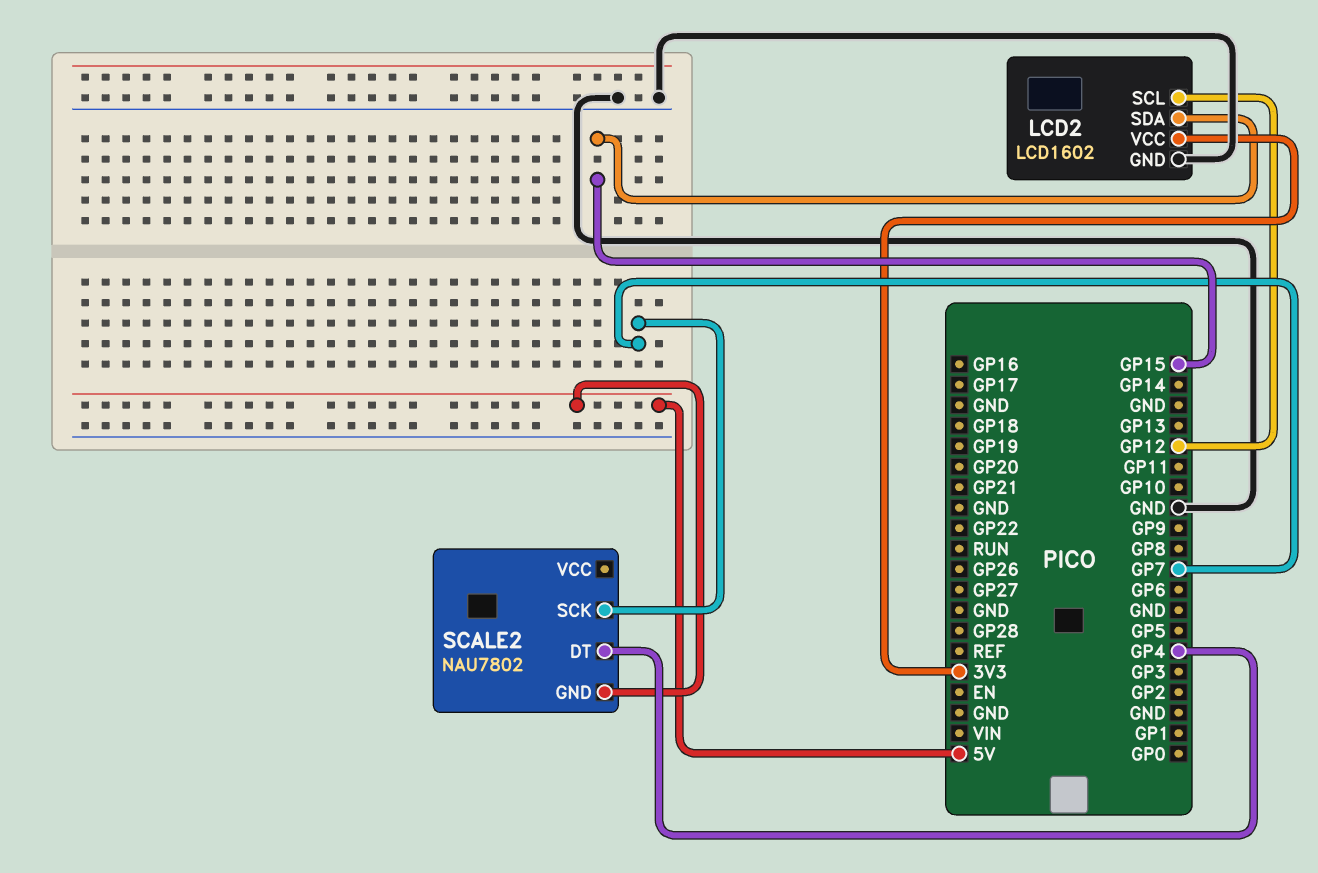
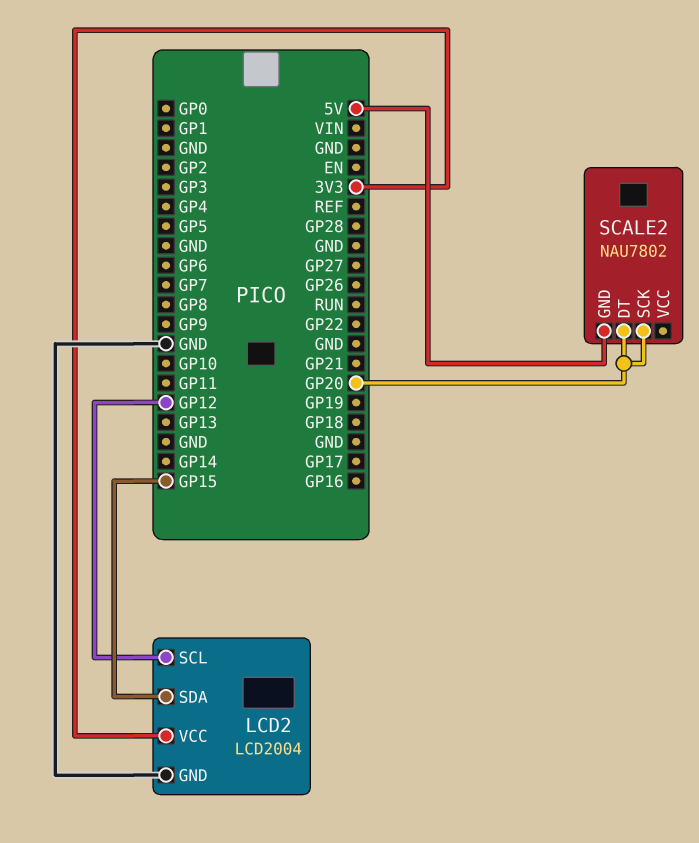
LCD2: LCD1602 -> LCD2004
SCALE2 pin DT: GP4 -> GP20
SCALE2 pin SCK: GP7 -> GP20

